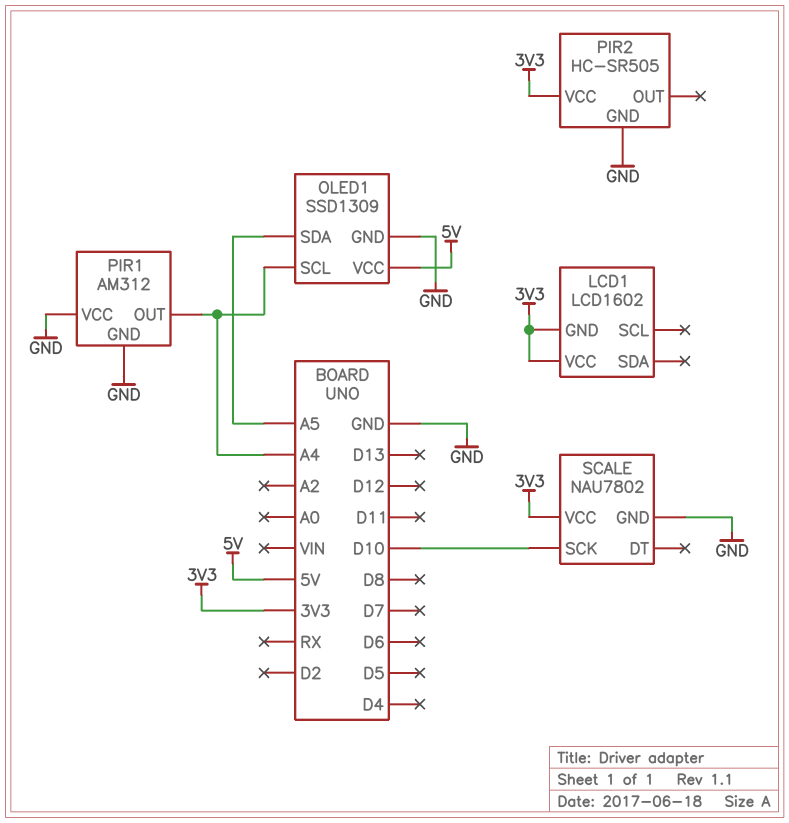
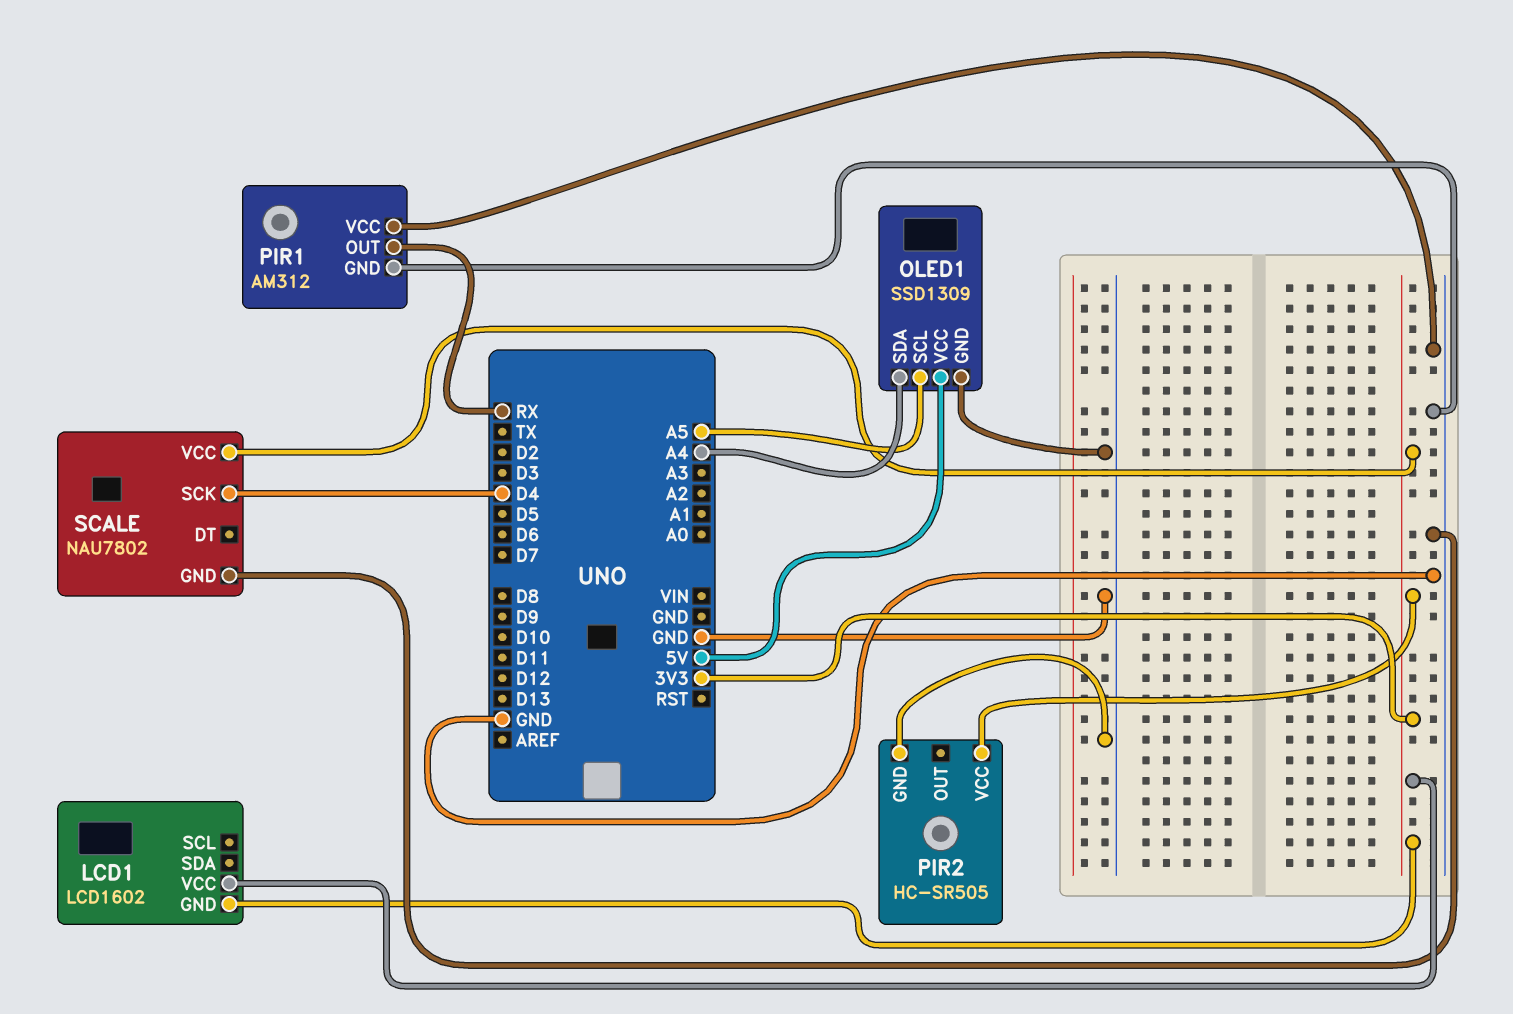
OLED1 pin SCL: A4 -> A5
OLED1 pin SDA: A5 -> A4
PIR1 pin OUT: A4 -> RX
SCALE pin SCK: D10 -> D4

